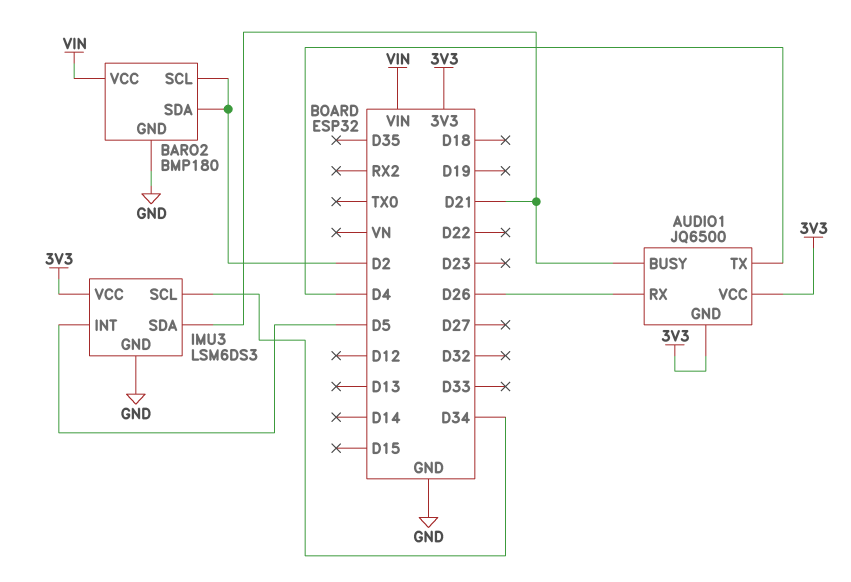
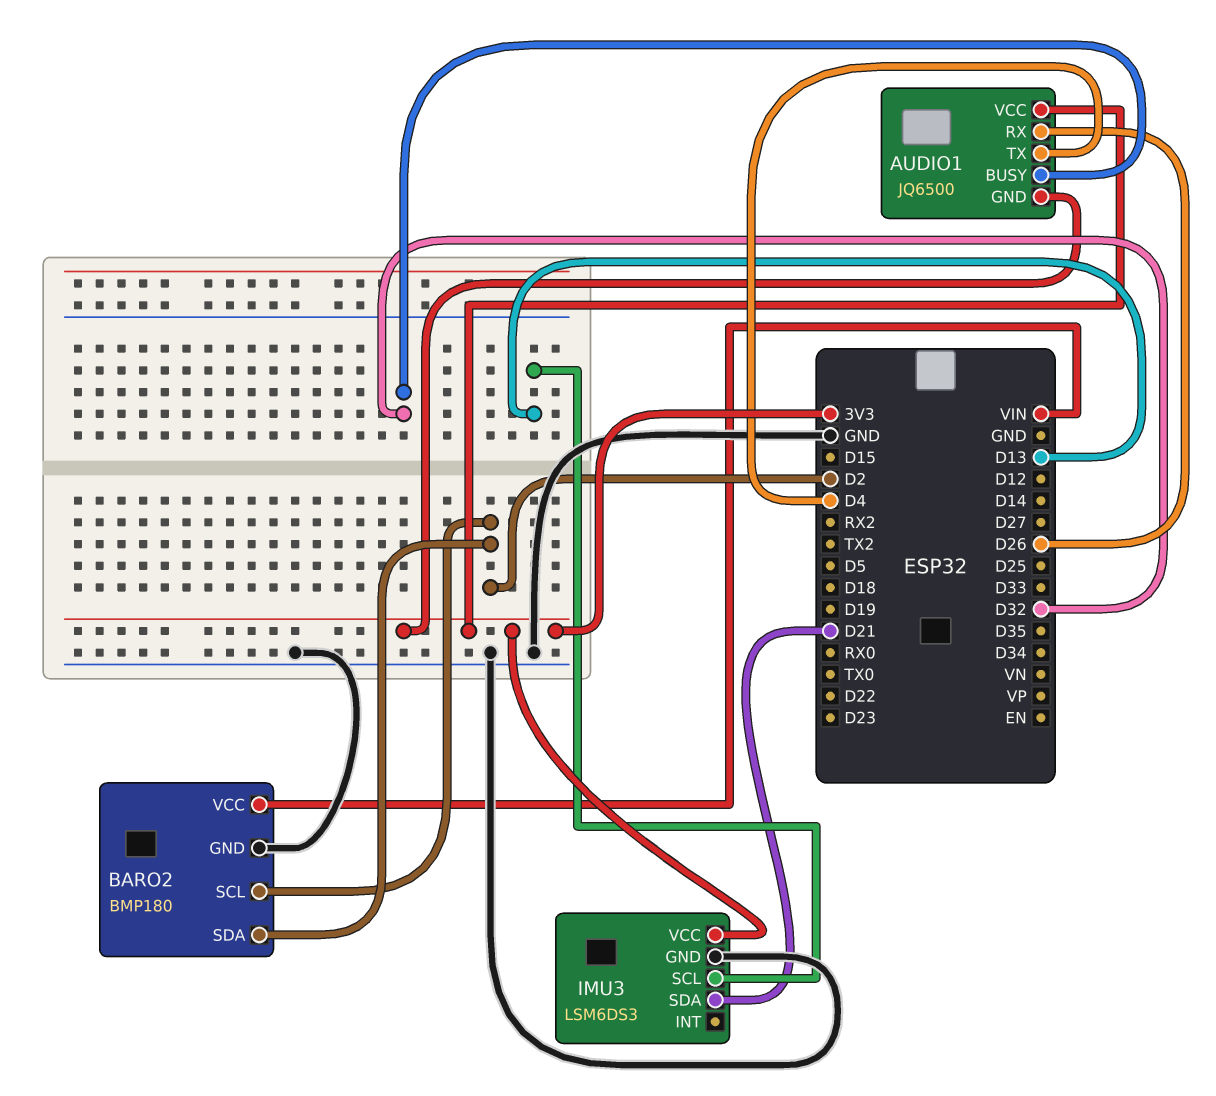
AUDIO1 pin BUSY: D21 -> D32
IMU3 pin INT: D5 -> none
IMU3 pin SCL: D34 -> D13

